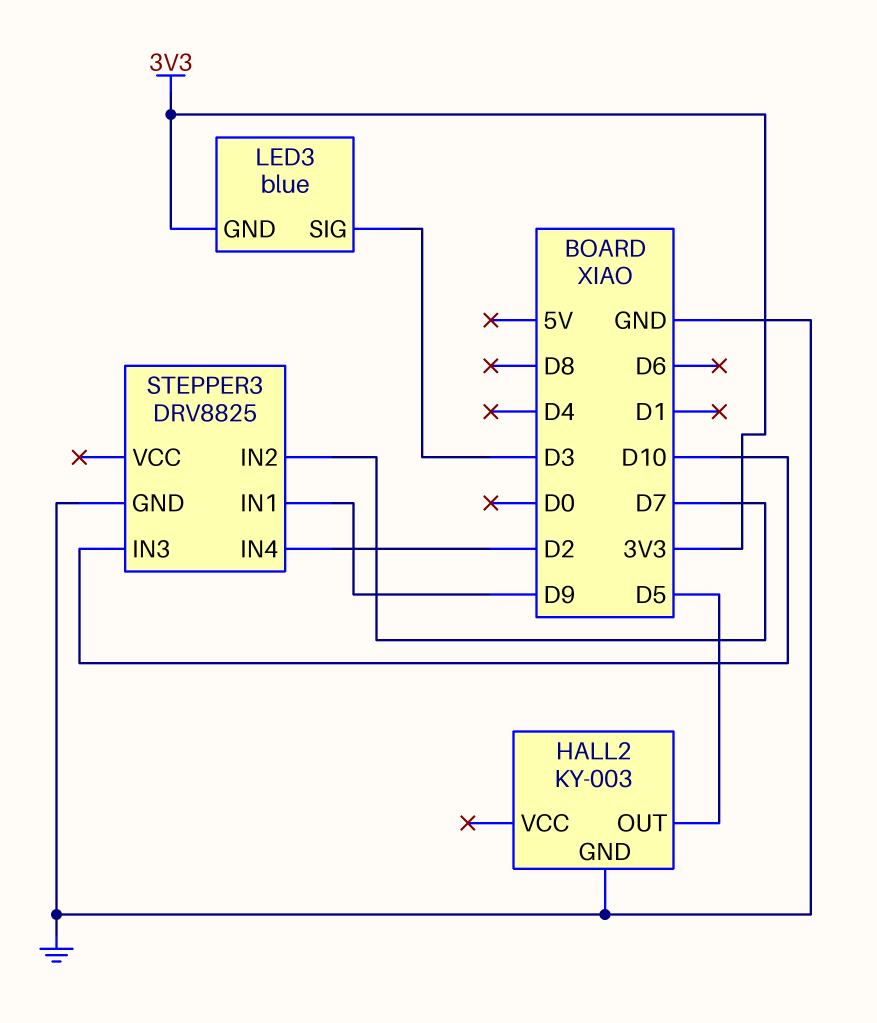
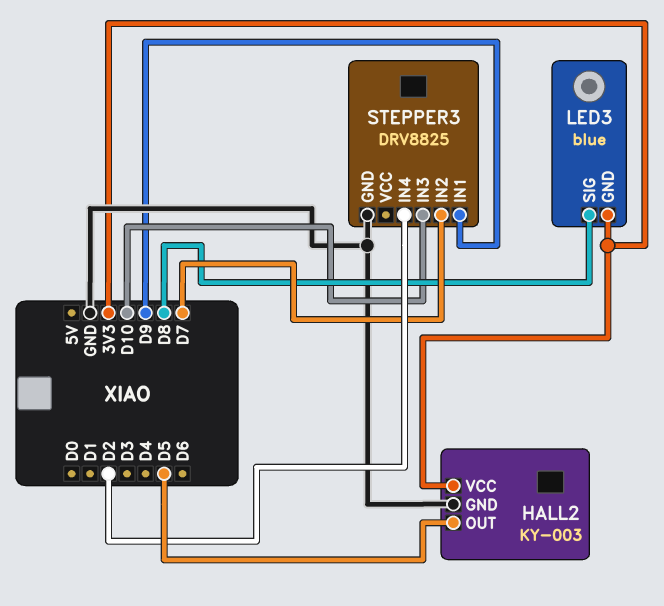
HALL2 pin VCC: none -> 3V3
LED3 pin SIG: D3 -> D8

